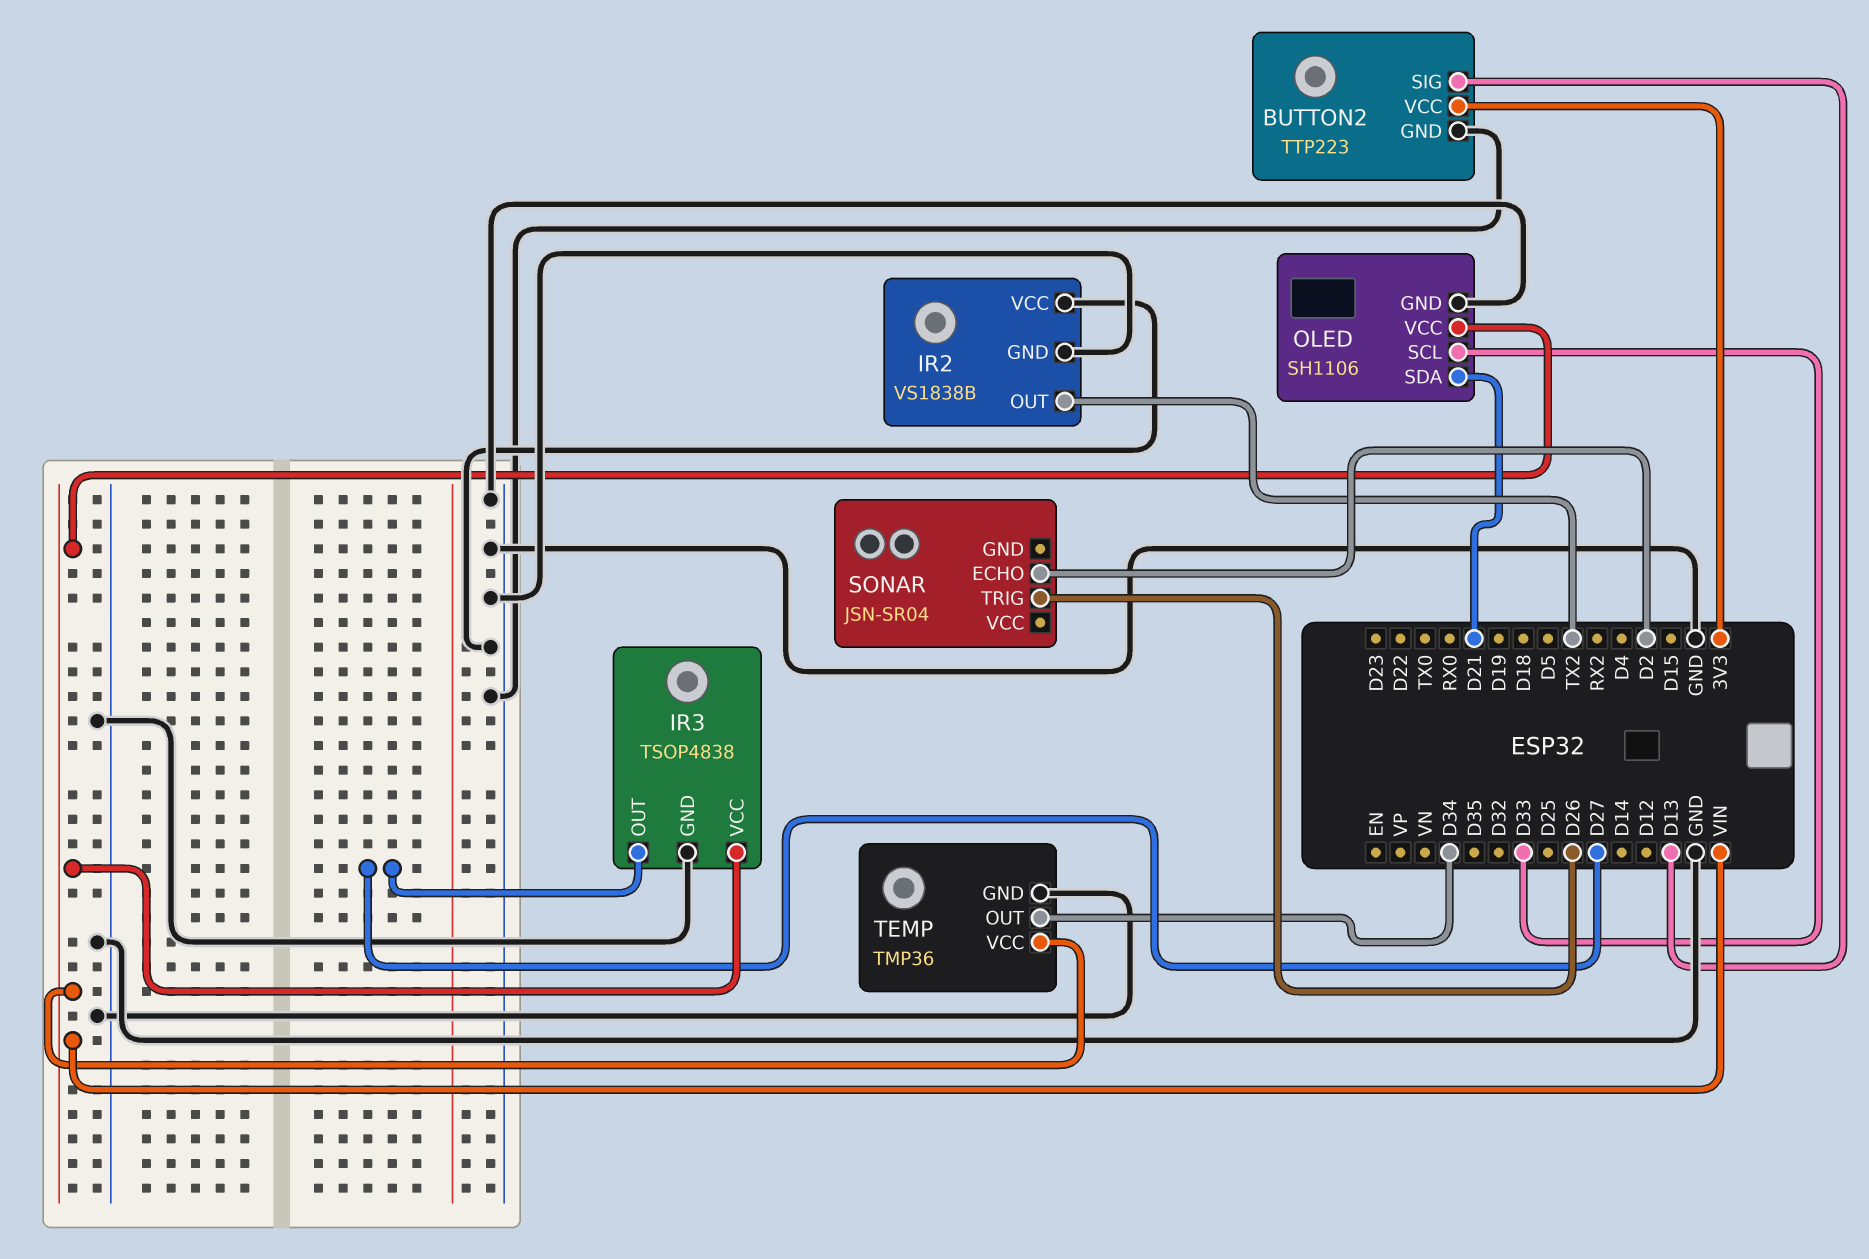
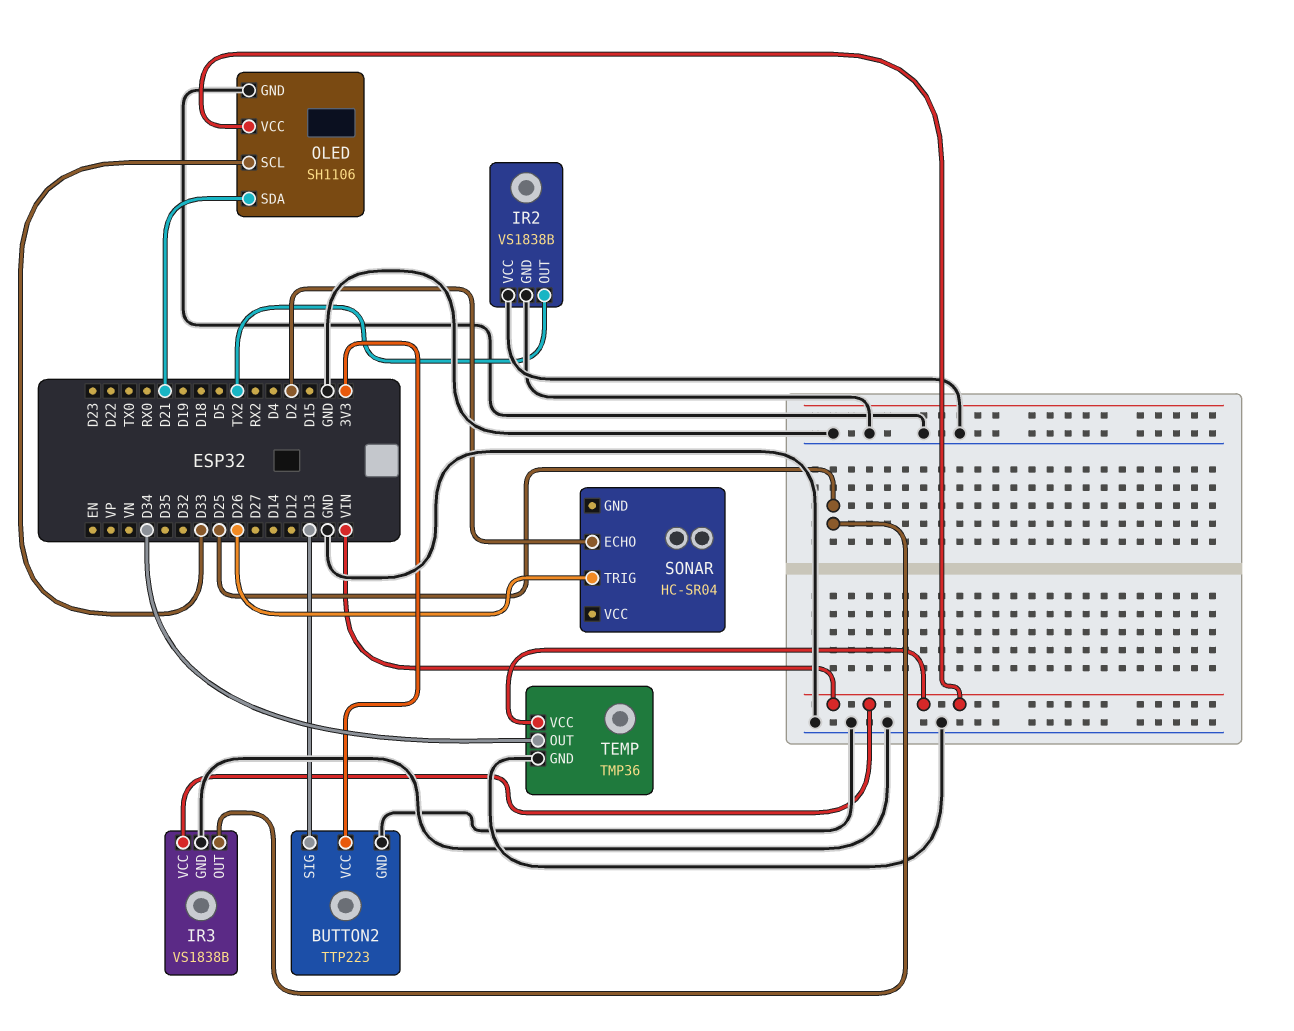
IR3: TSOP4838 -> VS1838B
IR3 pin OUT: D27 -> D25
SONAR: JSN-SR04 -> HC-SR04

